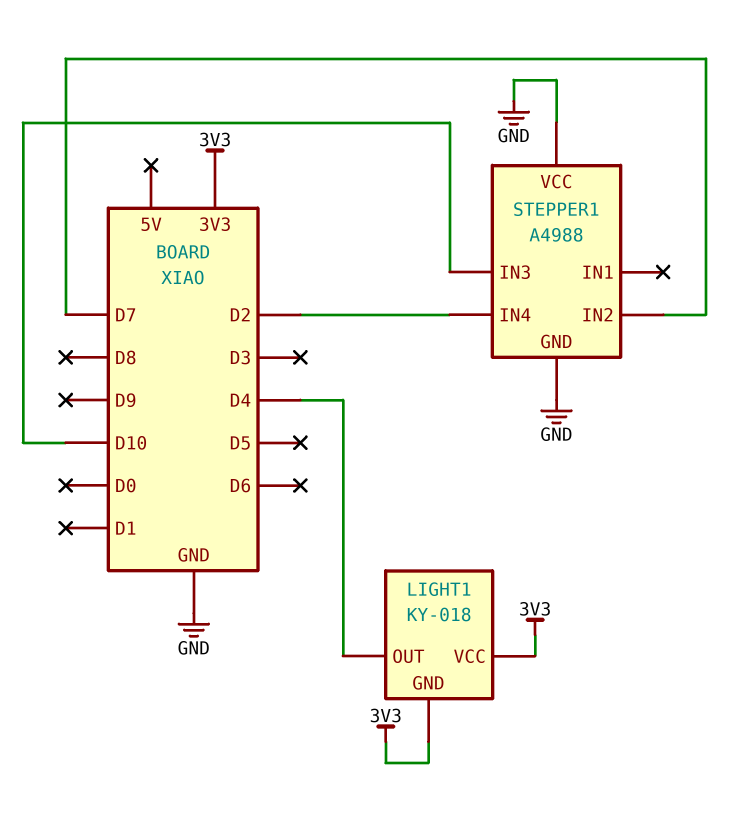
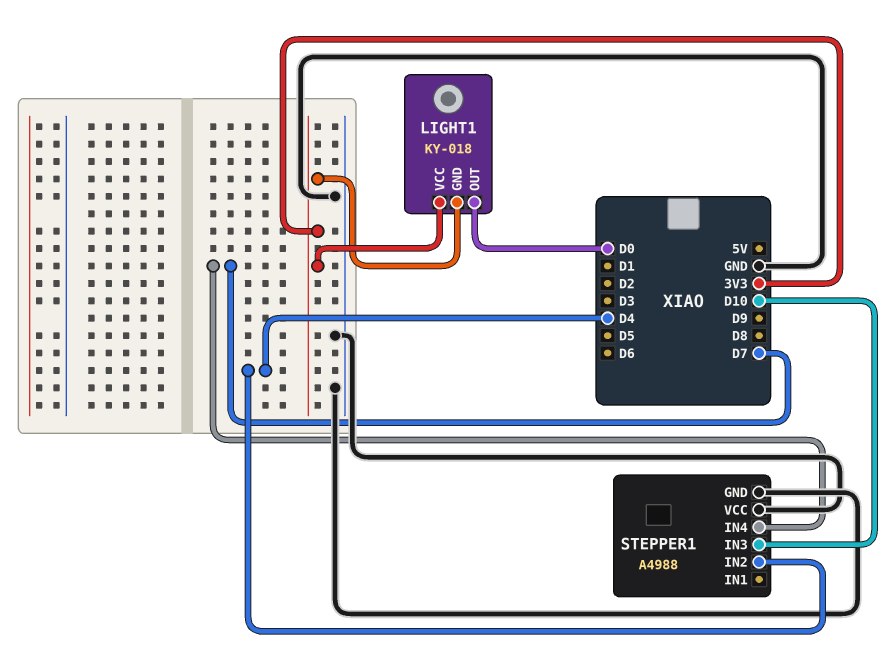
LIGHT1 pin OUT: D4 -> D0
STEPPER1 pin IN2: D7 -> D4
STEPPER1 pin IN4: D2 -> D7

